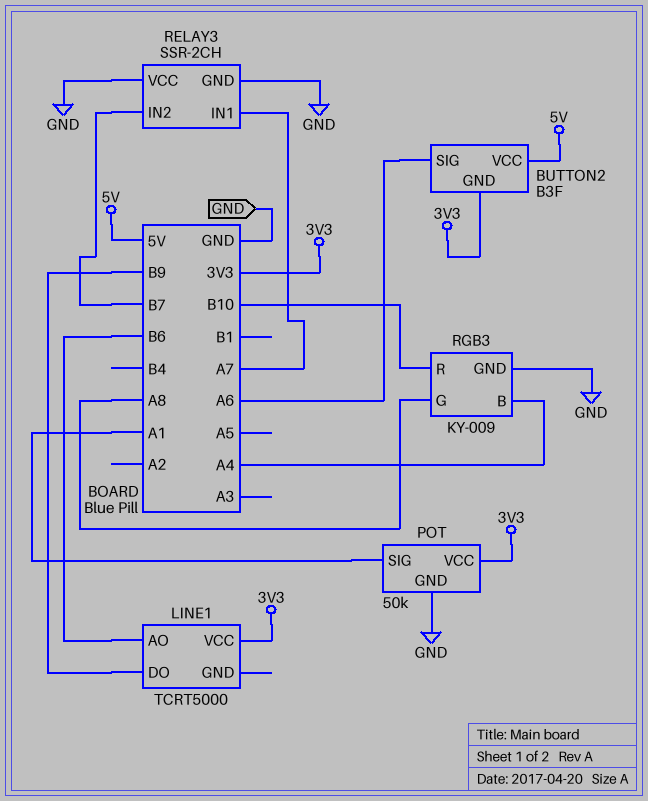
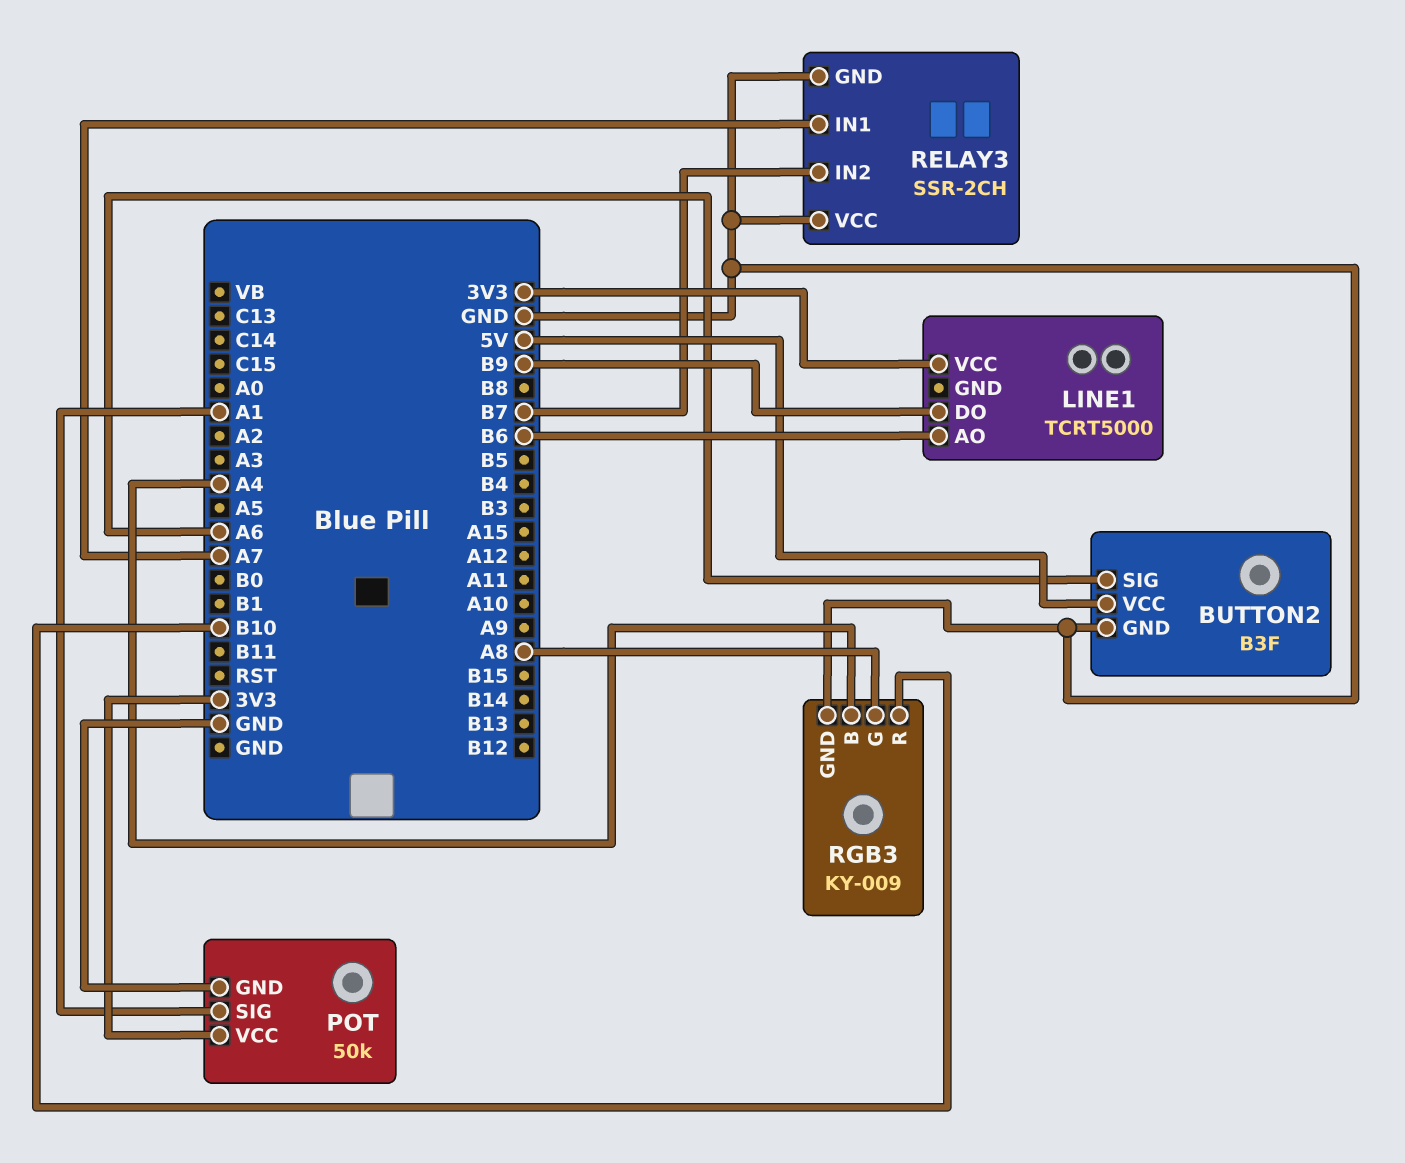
BUTTON2 pin GND: 3V3 -> GND

